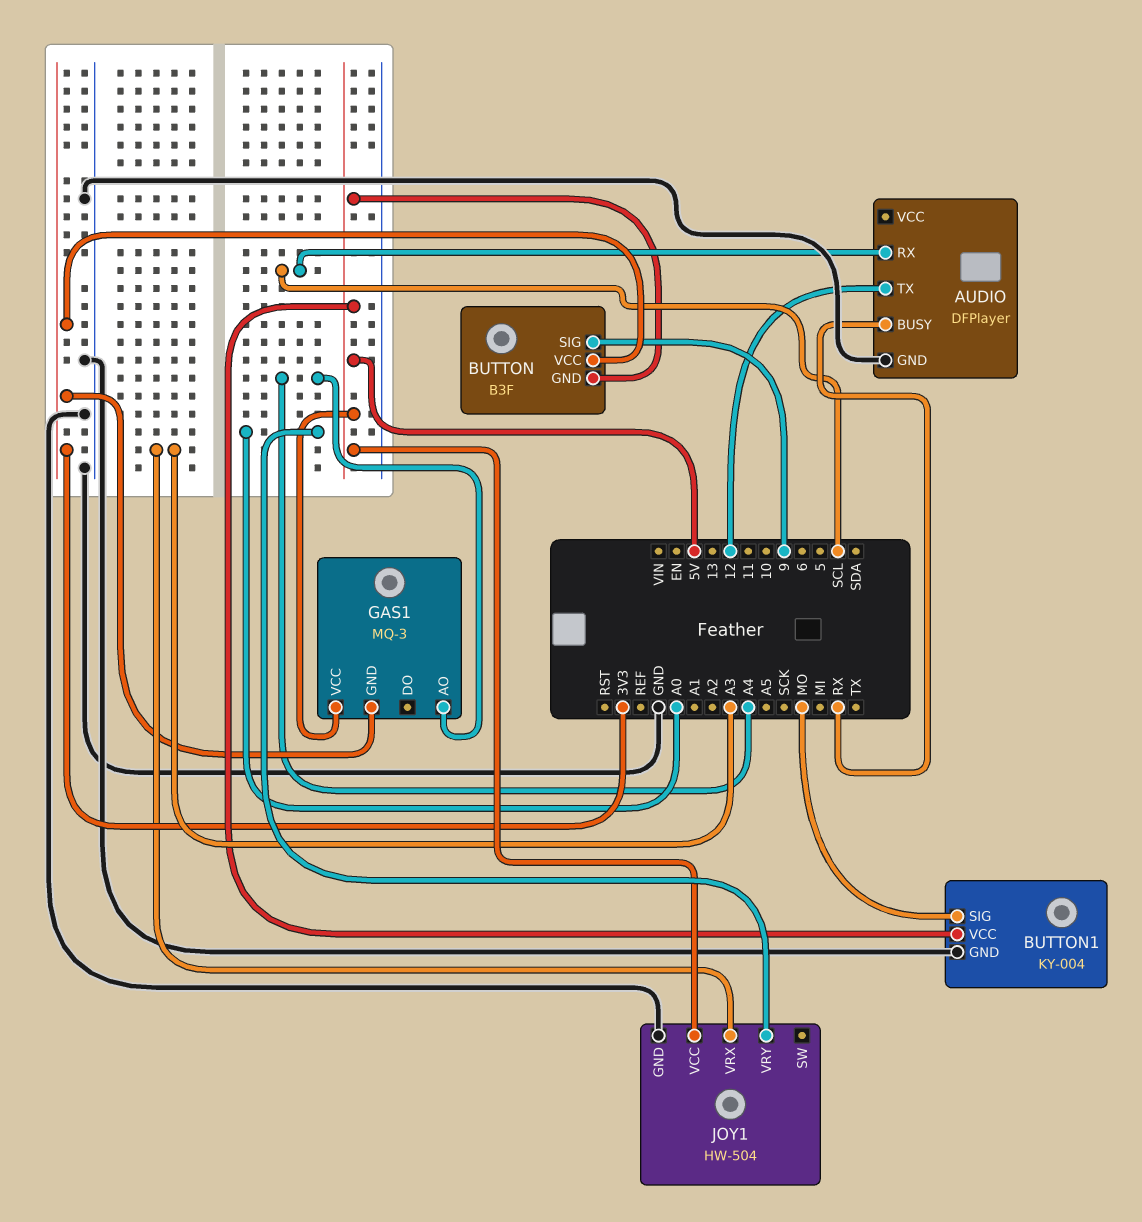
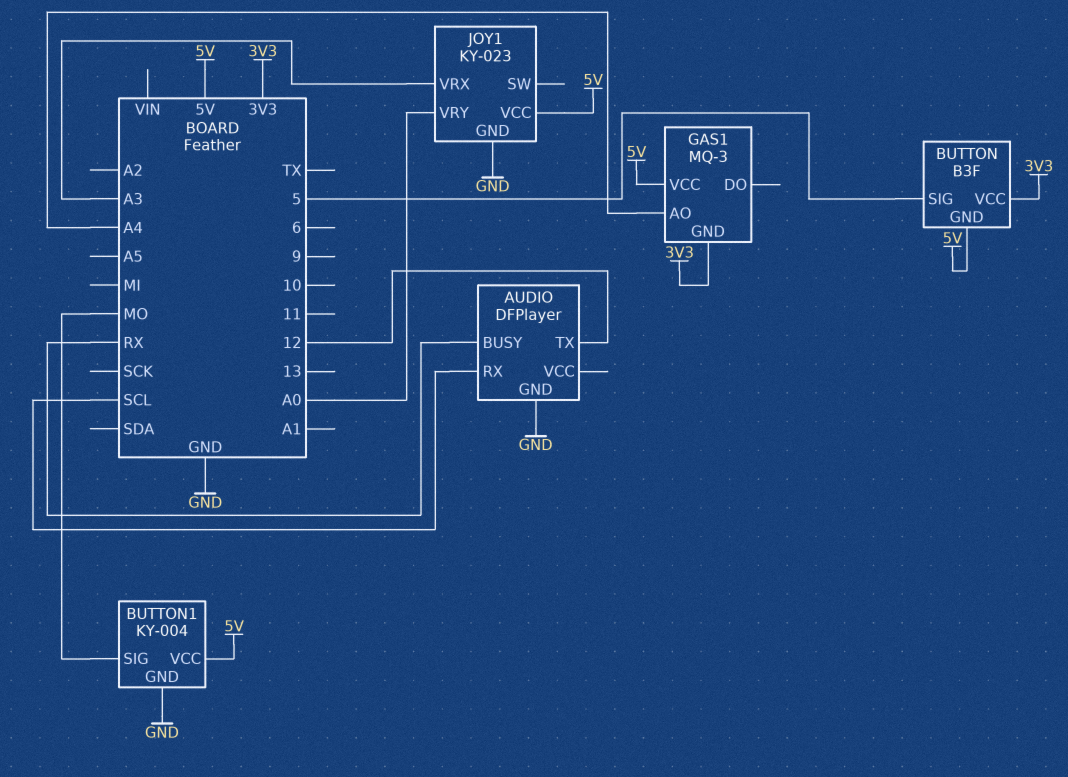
BUTTON pin SIG: 9 -> 5
JOY1: HW-504 -> KY-023

